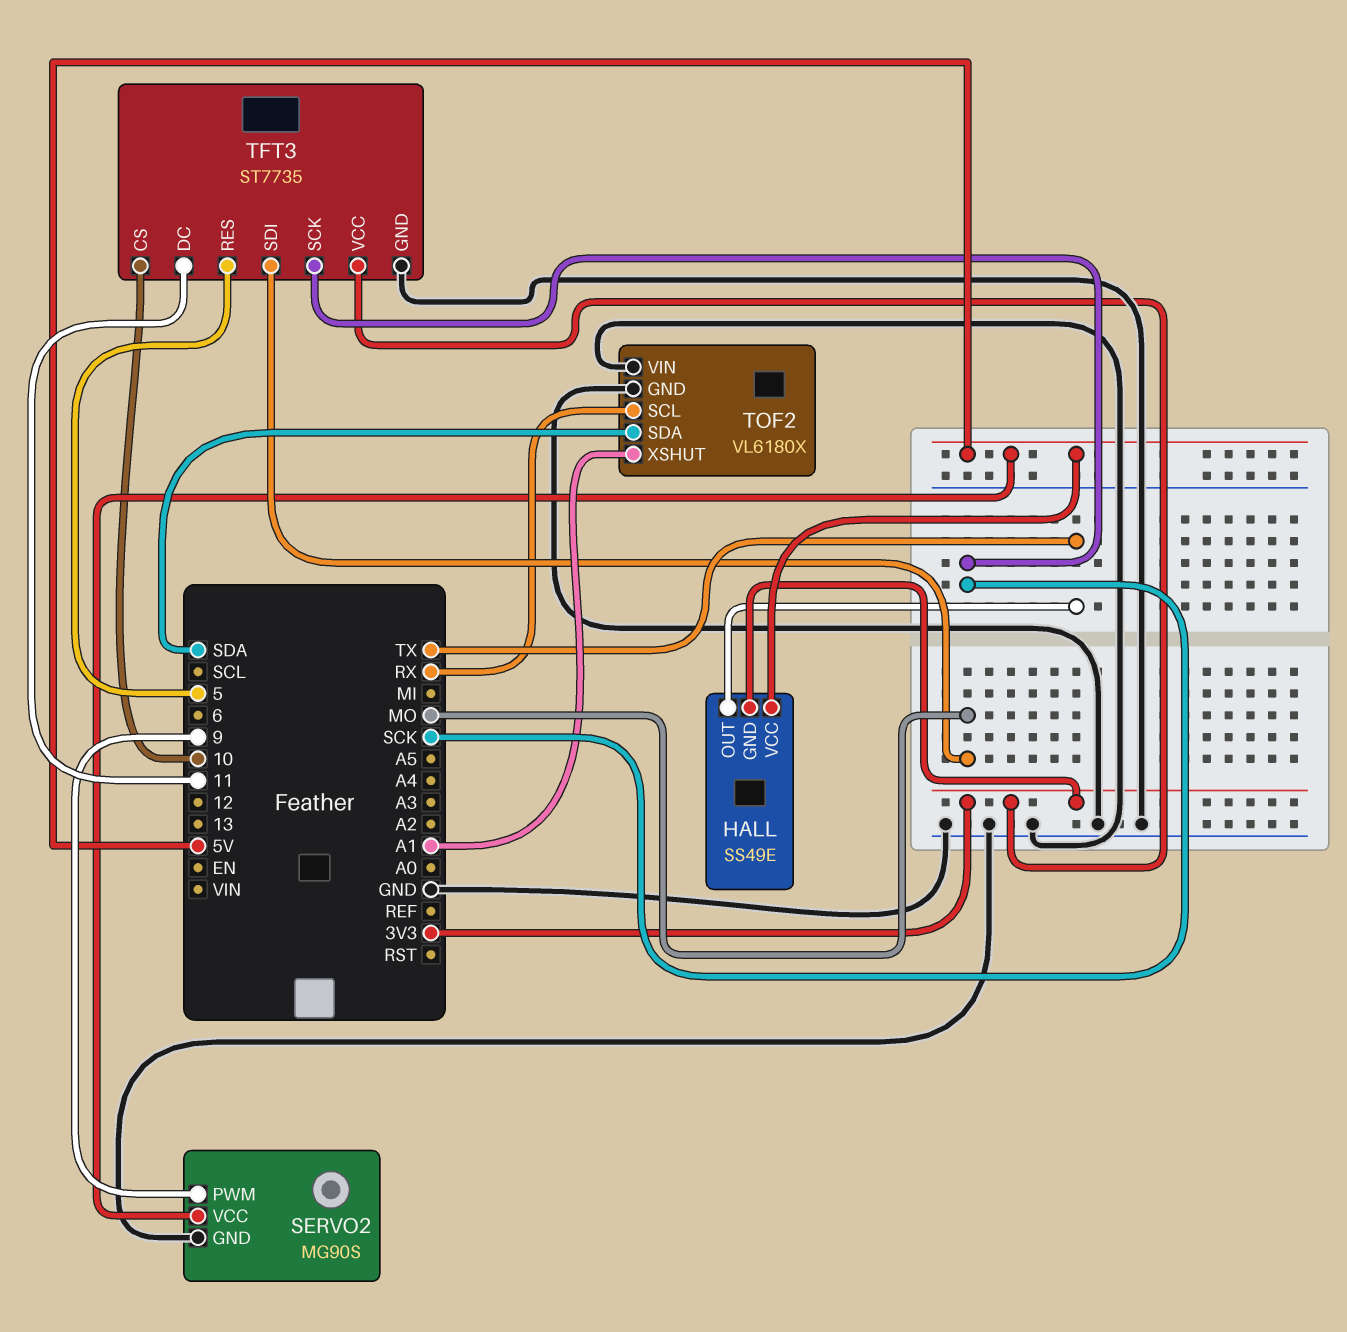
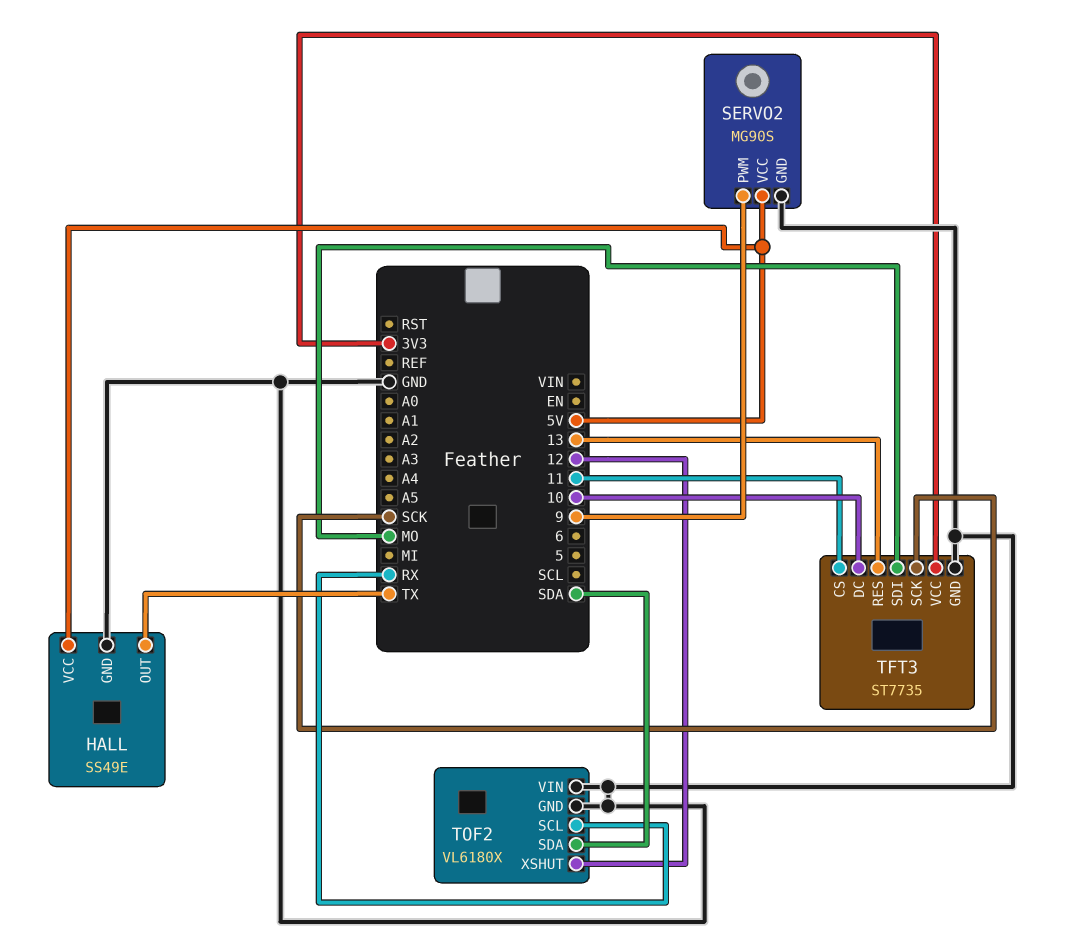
HALL pin GND: 3V3 -> GND
TFT3 pin CS: 10 -> 11
TFT3 pin DC: 11 -> 10
TFT3 pin RES: 5 -> 13
TOF2 pin XSHUT: A1 -> 12

